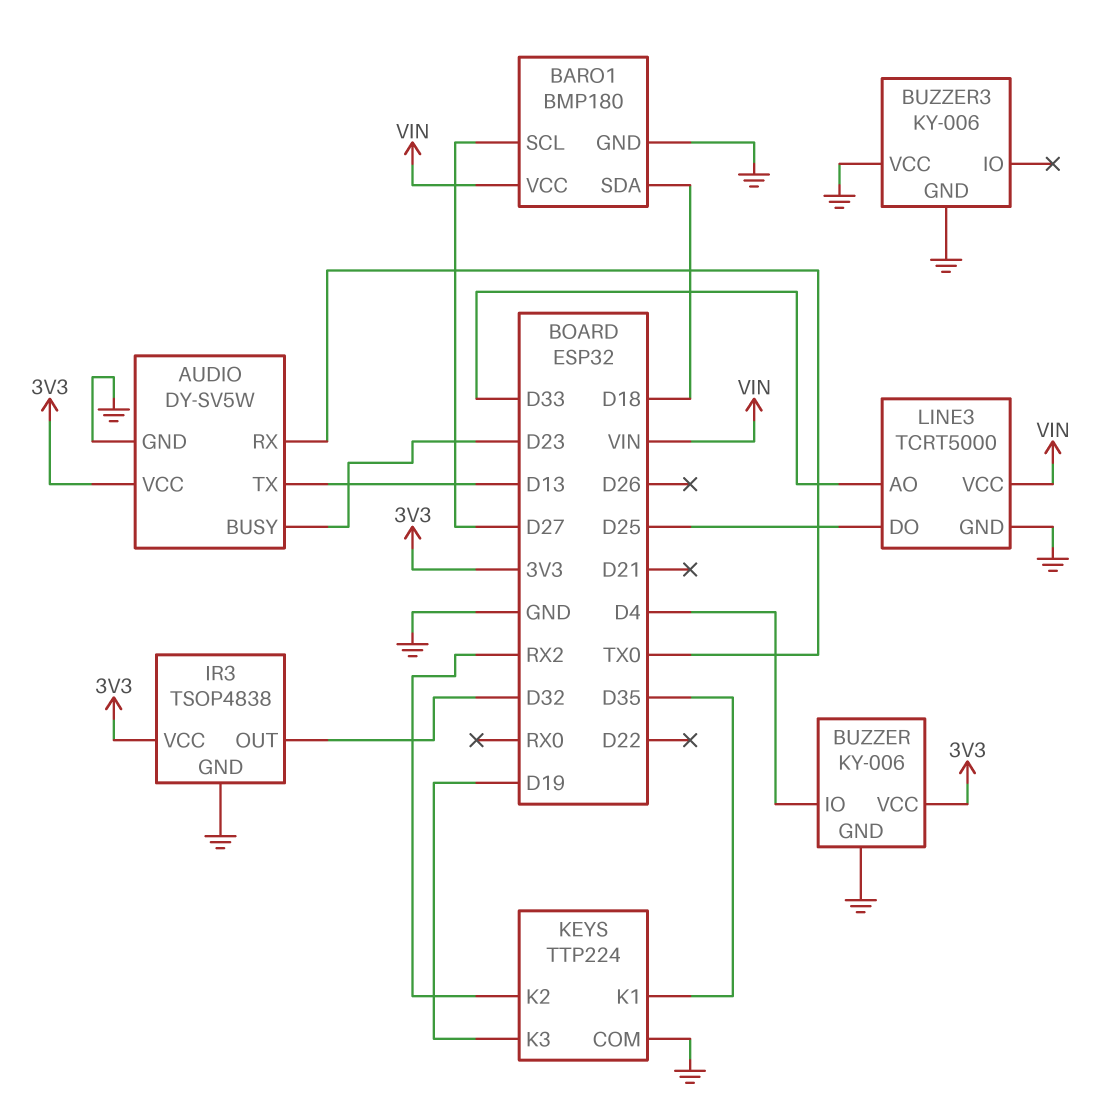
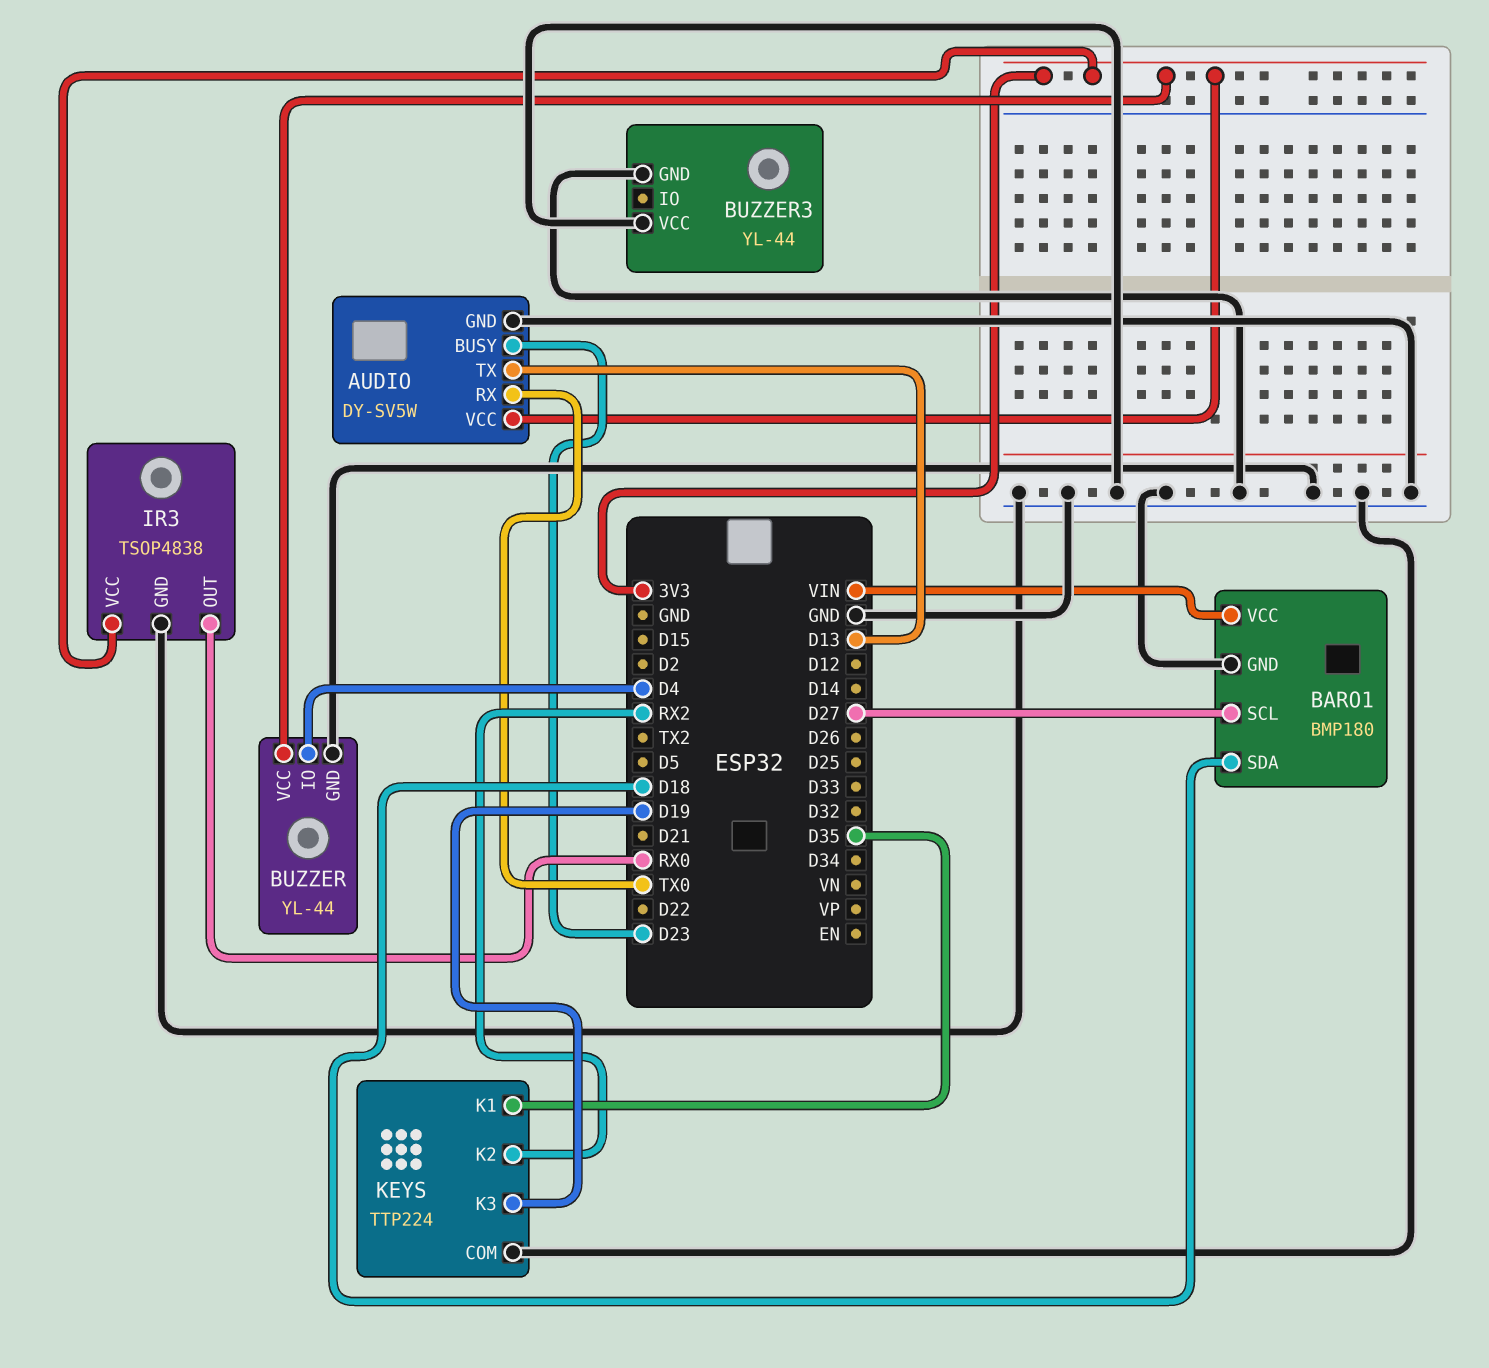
BUZZER: KY-006 -> YL-44
BUZZER3: KY-006 -> YL-44
IR3 pin OUT: D32 -> RX0
LINE3: TCRT5000 -> none
LINE3 pin AO: D33 -> none
LINE3 pin DO: D25 -> none
LINE3 pin GND: GND -> none
LINE3 pin VCC: VIN -> none

